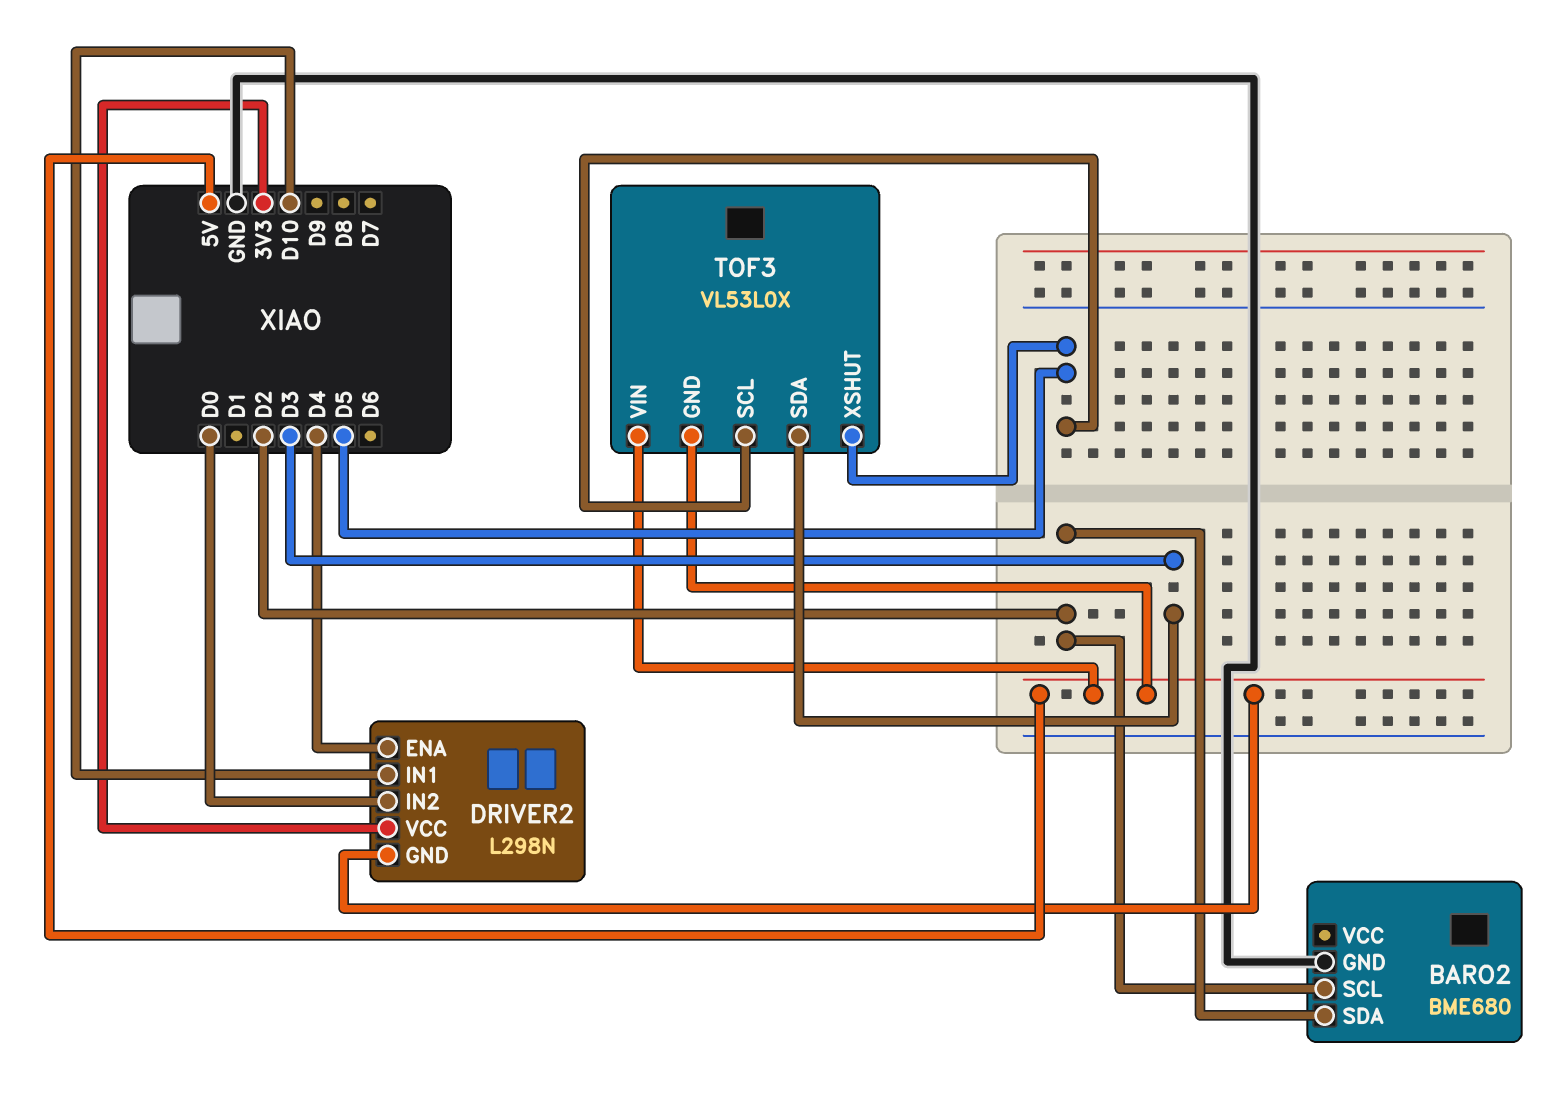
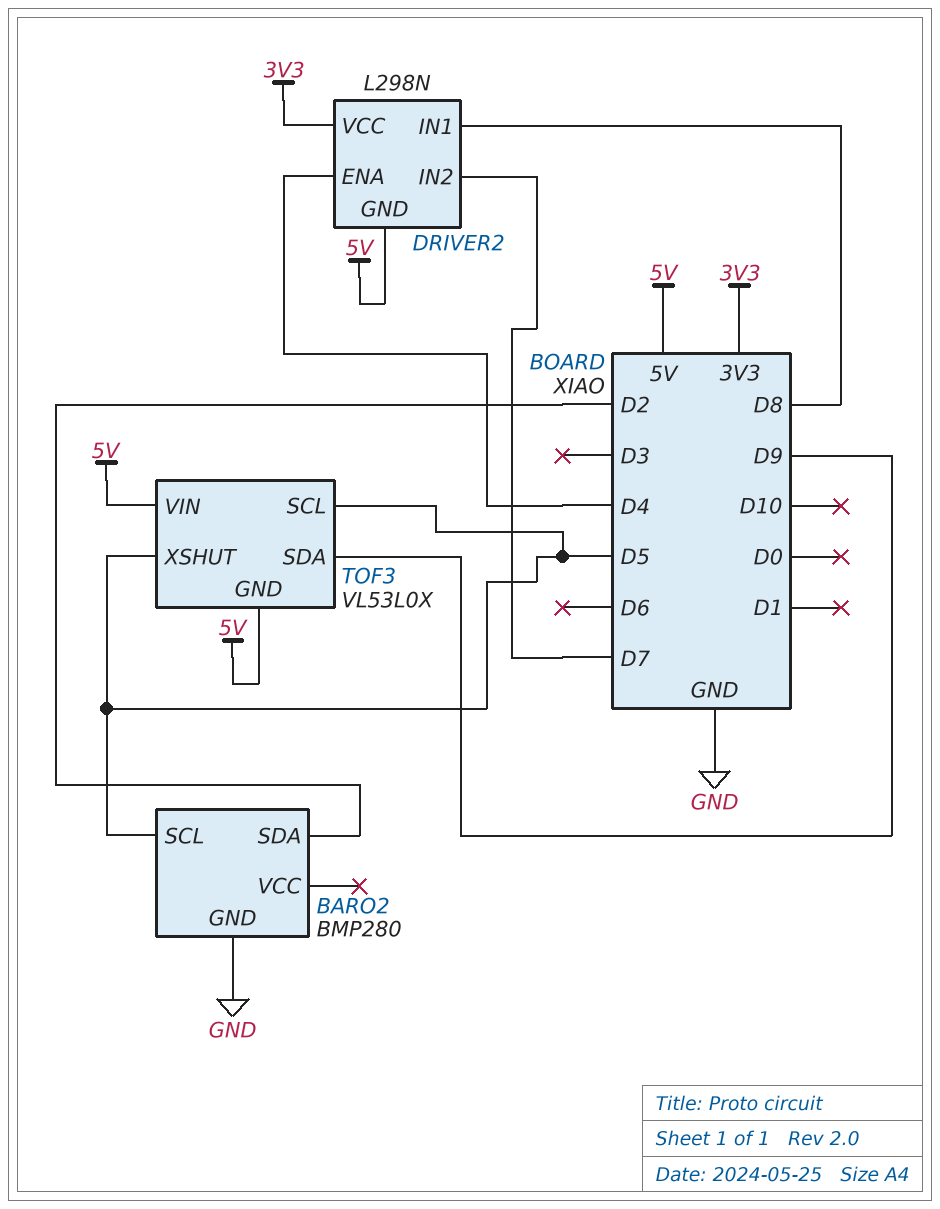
BARO2: BME680 -> BMP280
BARO2 pin SCL: D2 -> D5
DRIVER2 pin IN1: D10 -> D8
DRIVER2 pin IN2: D0 -> D7
TOF3 pin SDA: D3 -> D9

